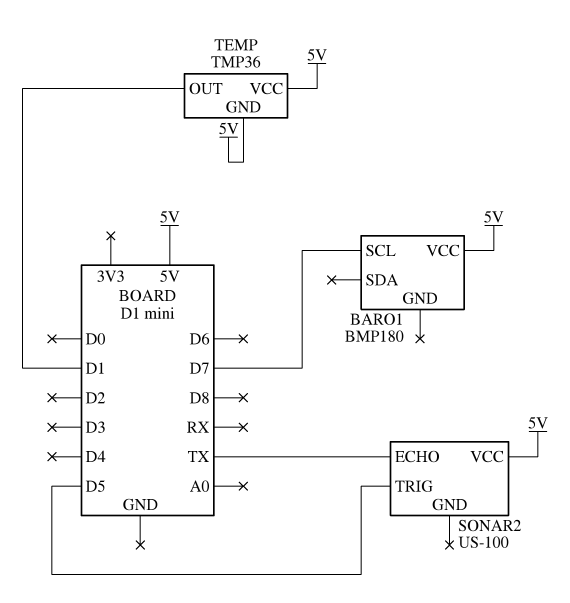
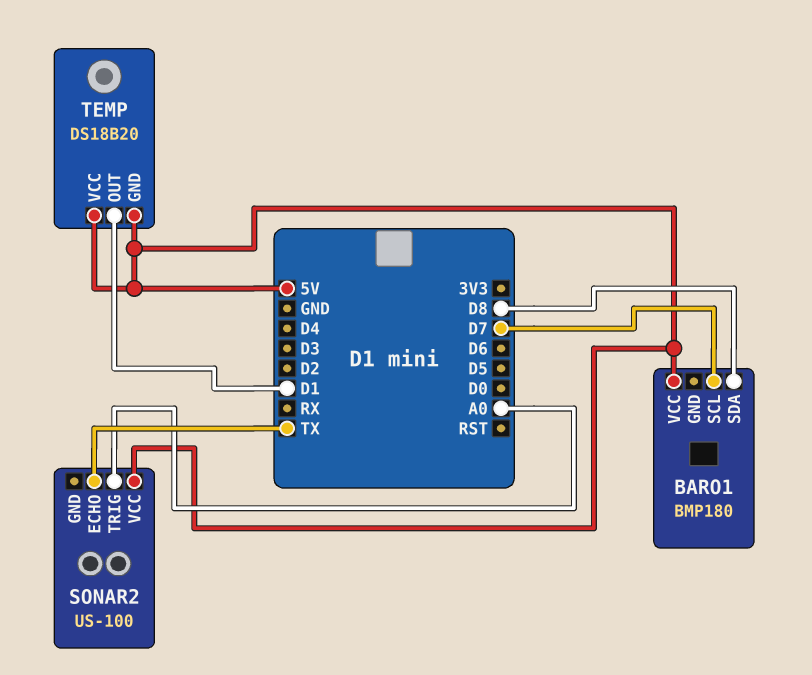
BARO1 pin SDA: none -> D8
SONAR2 pin TRIG: D5 -> A0
TEMP: TMP36 -> DS18B20

